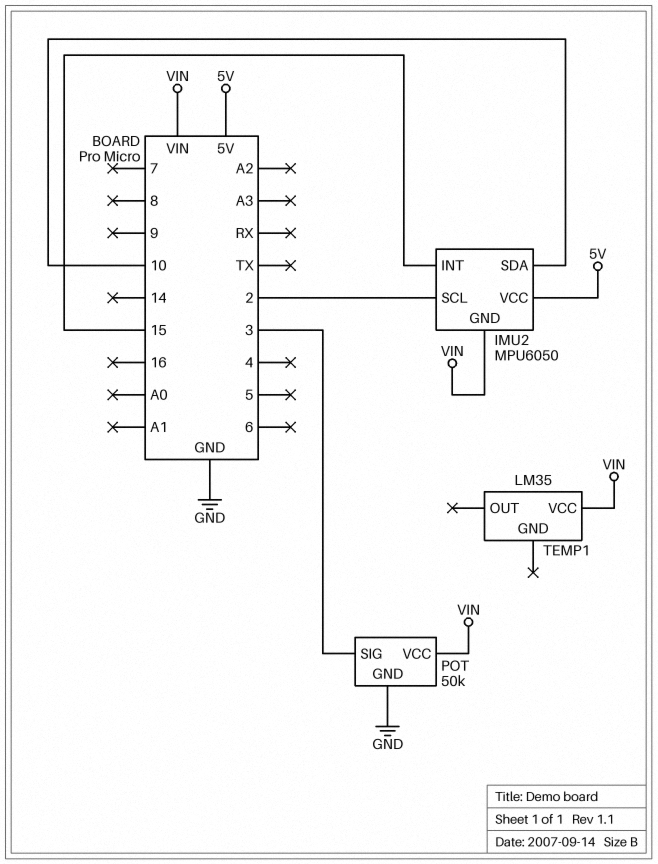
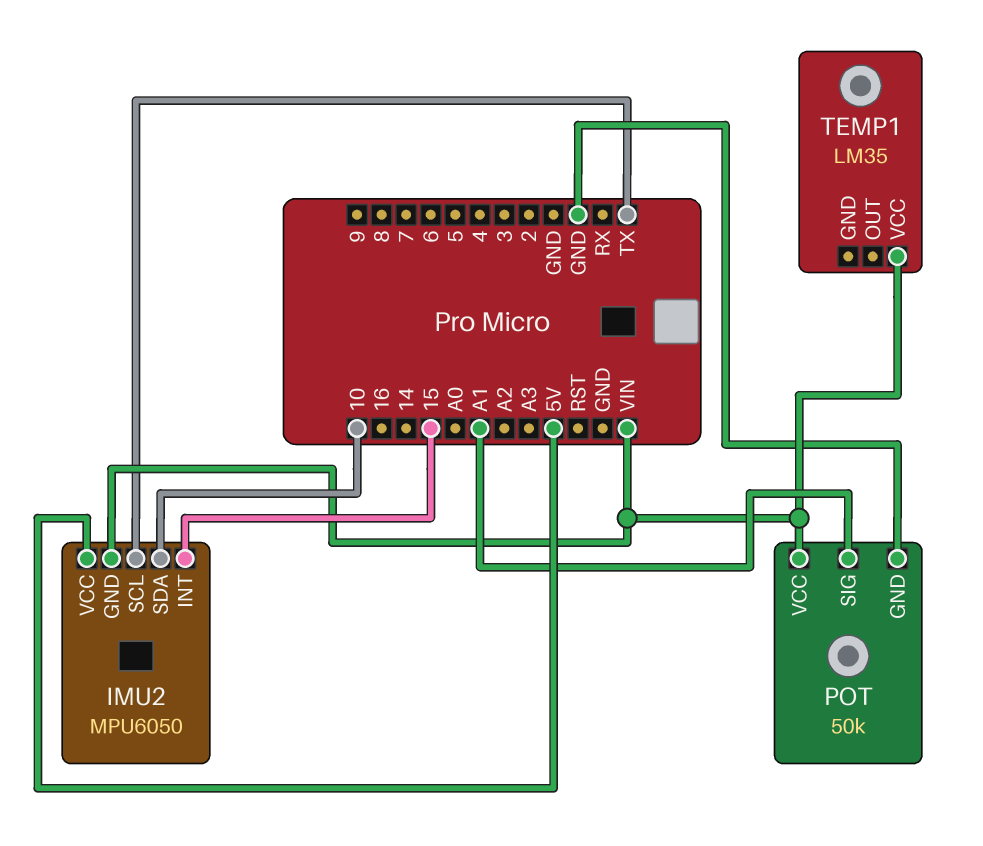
IMU2 pin SCL: 2 -> TX
POT pin SIG: 3 -> A1

